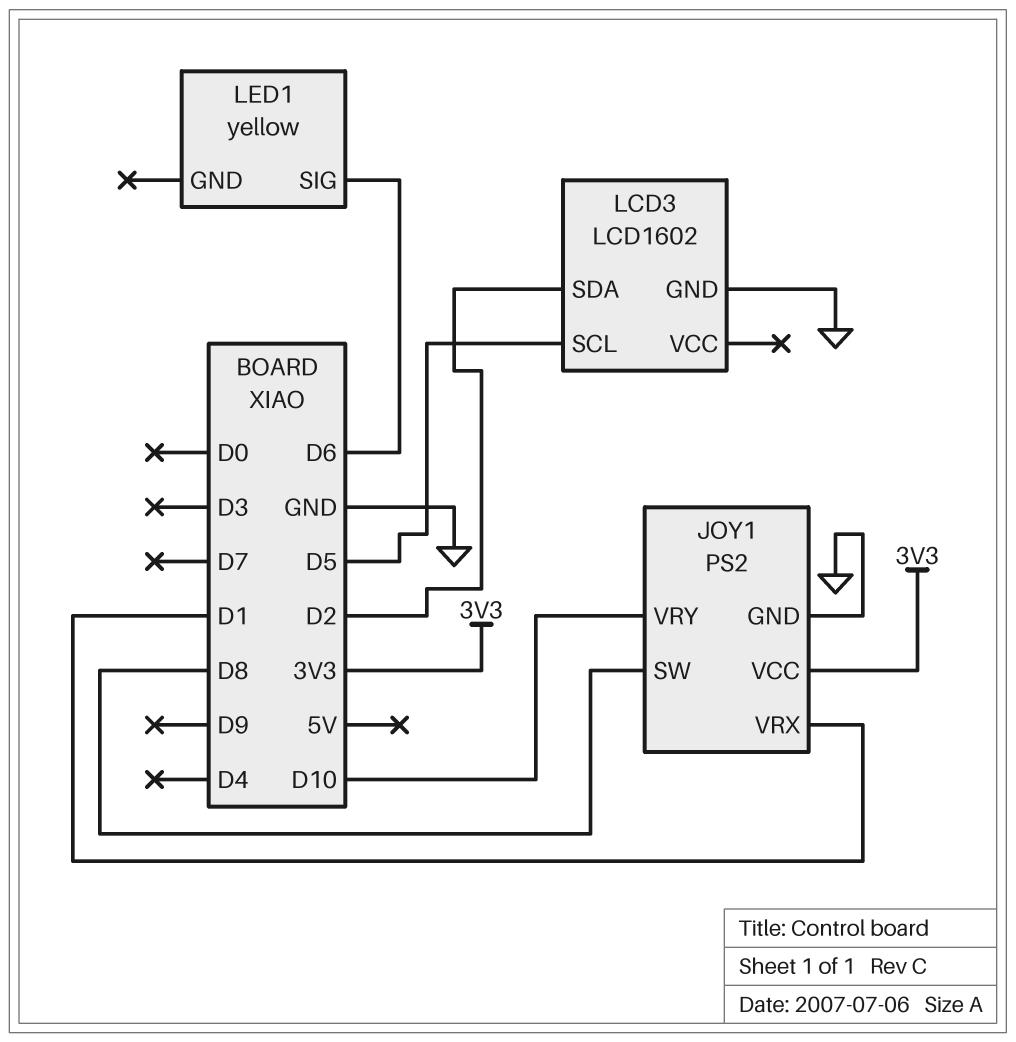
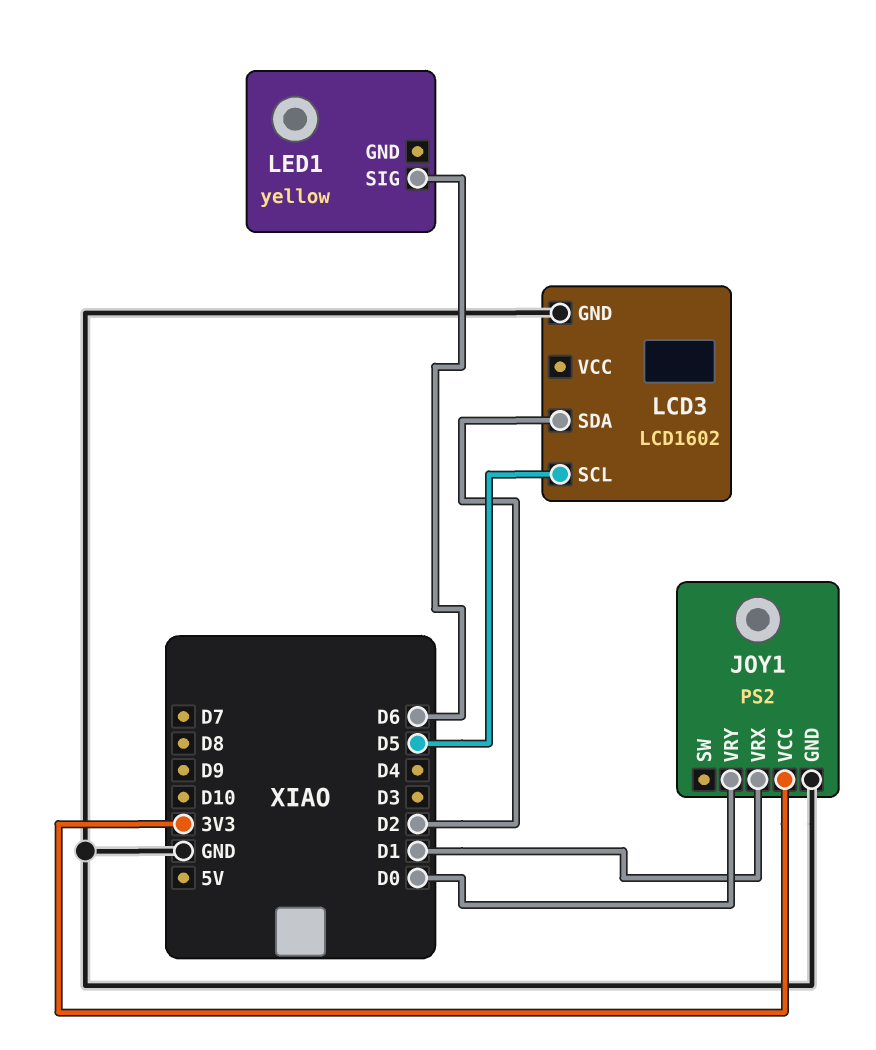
JOY1 pin SW: D8 -> none
JOY1 pin VRY: D10 -> D0

